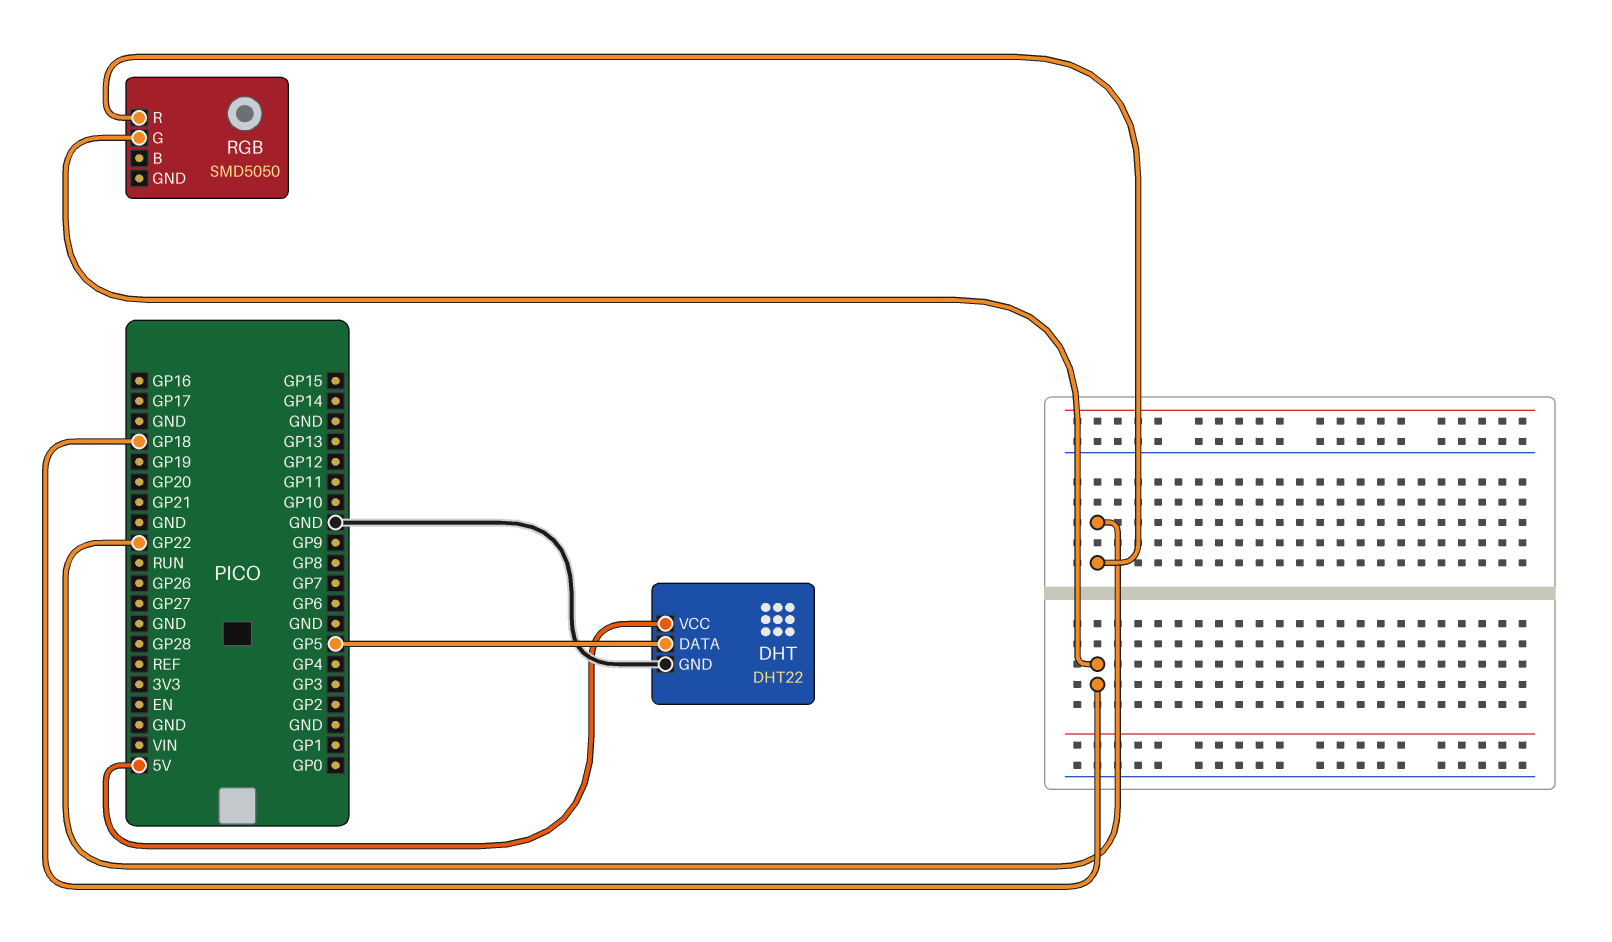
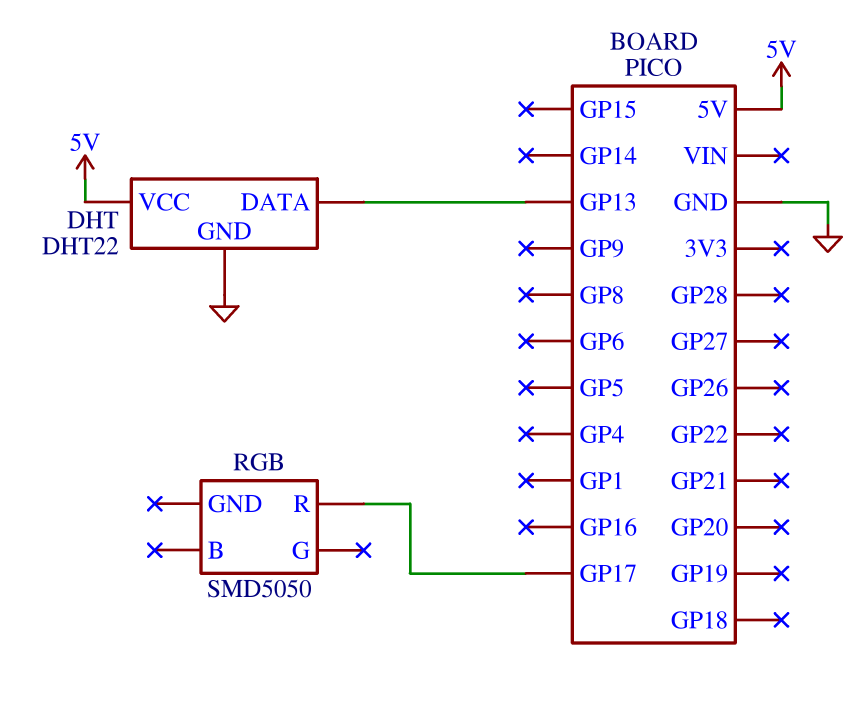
DHT pin DATA: GP5 -> GP13
RGB pin G: GP18 -> none
RGB pin R: GP22 -> GP17

